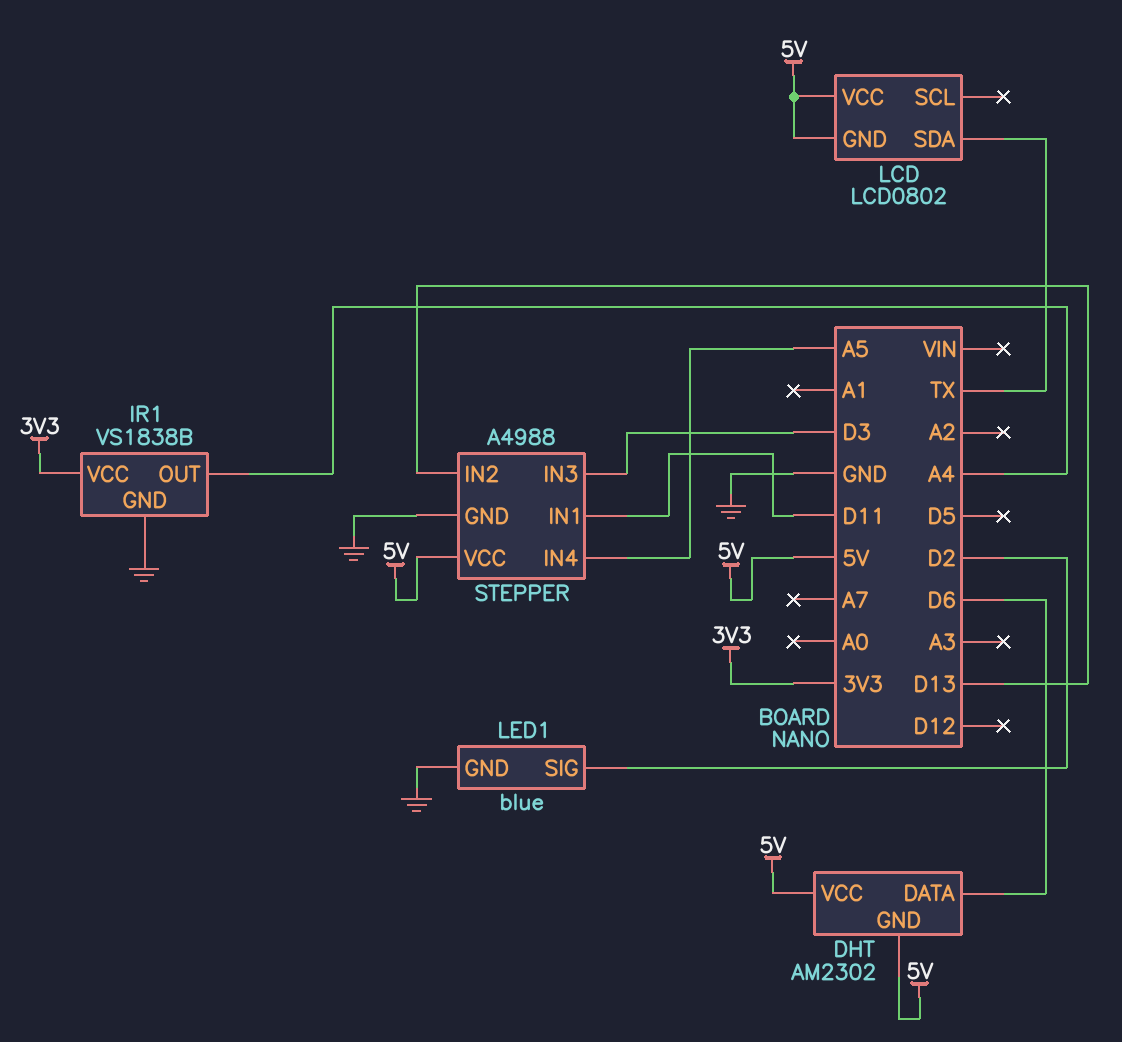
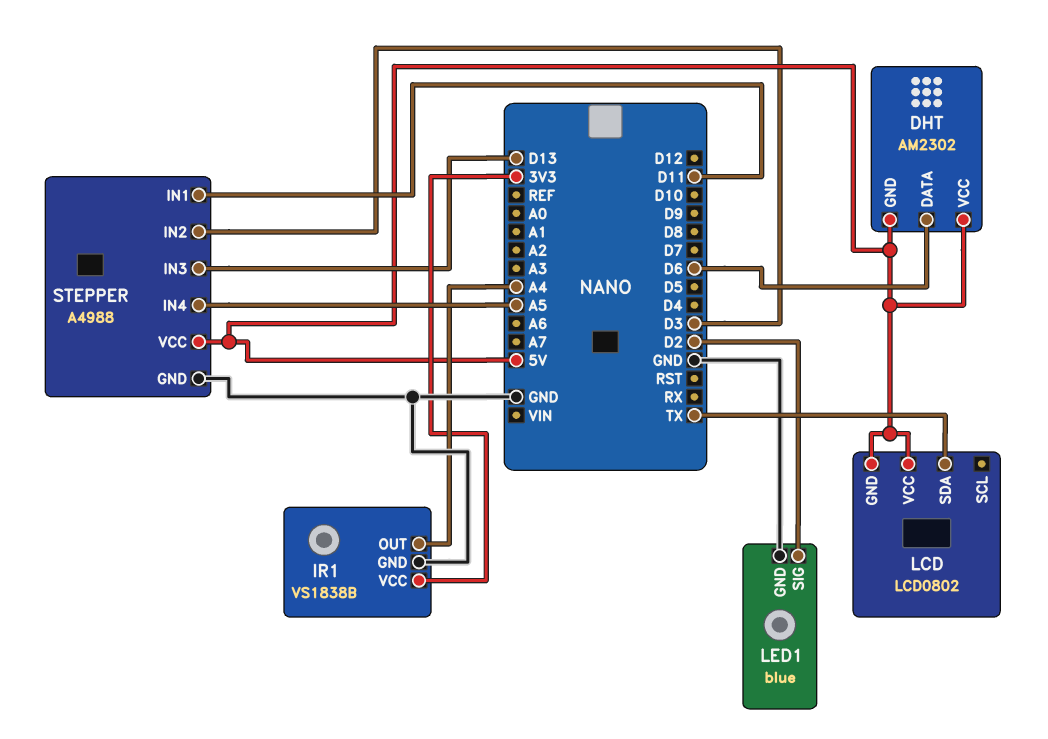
STEPPER pin IN2: D13 -> D3
STEPPER pin IN3: D3 -> D13

